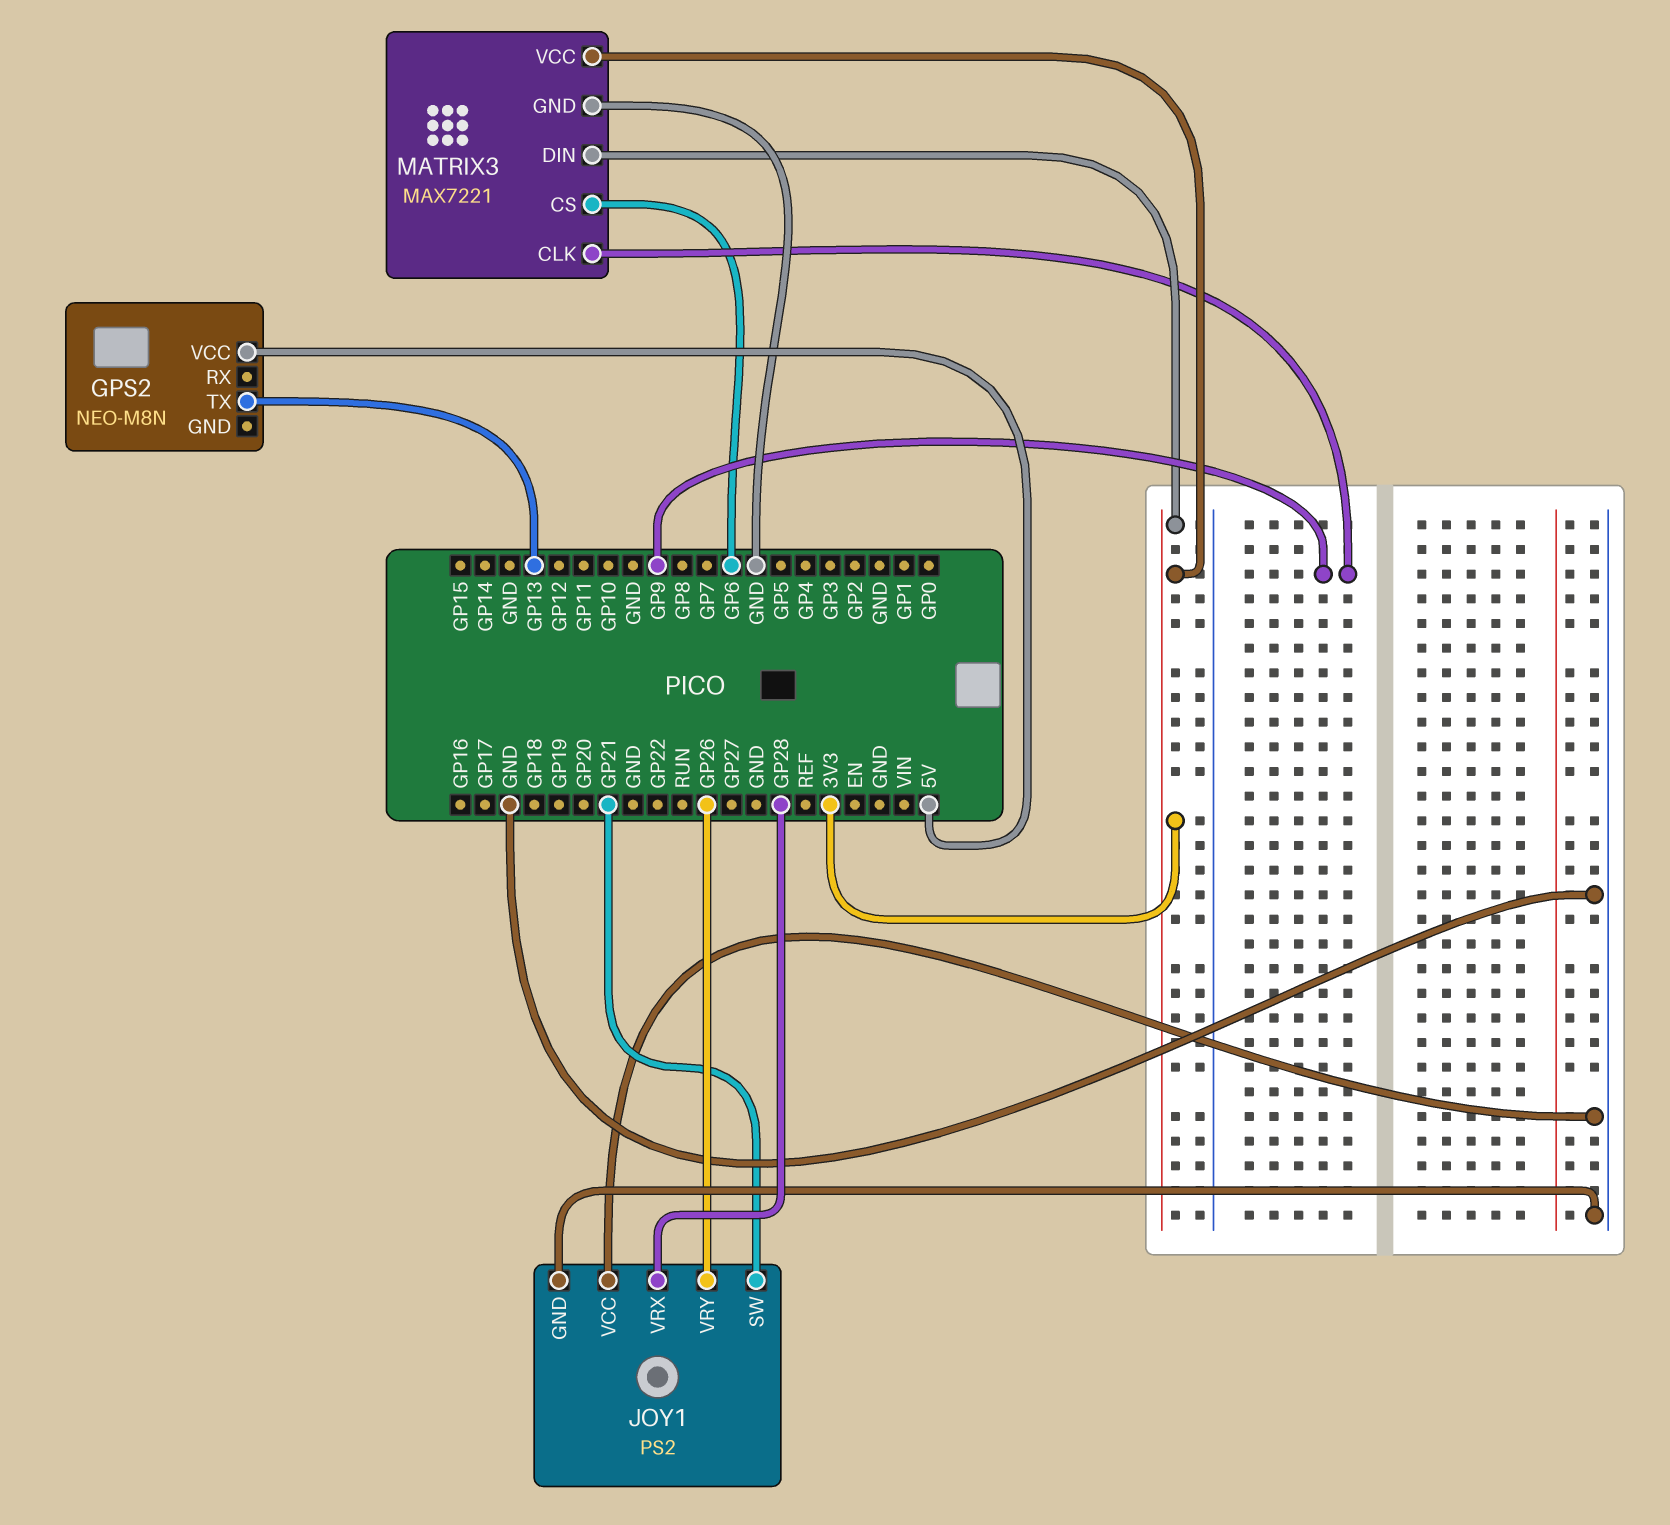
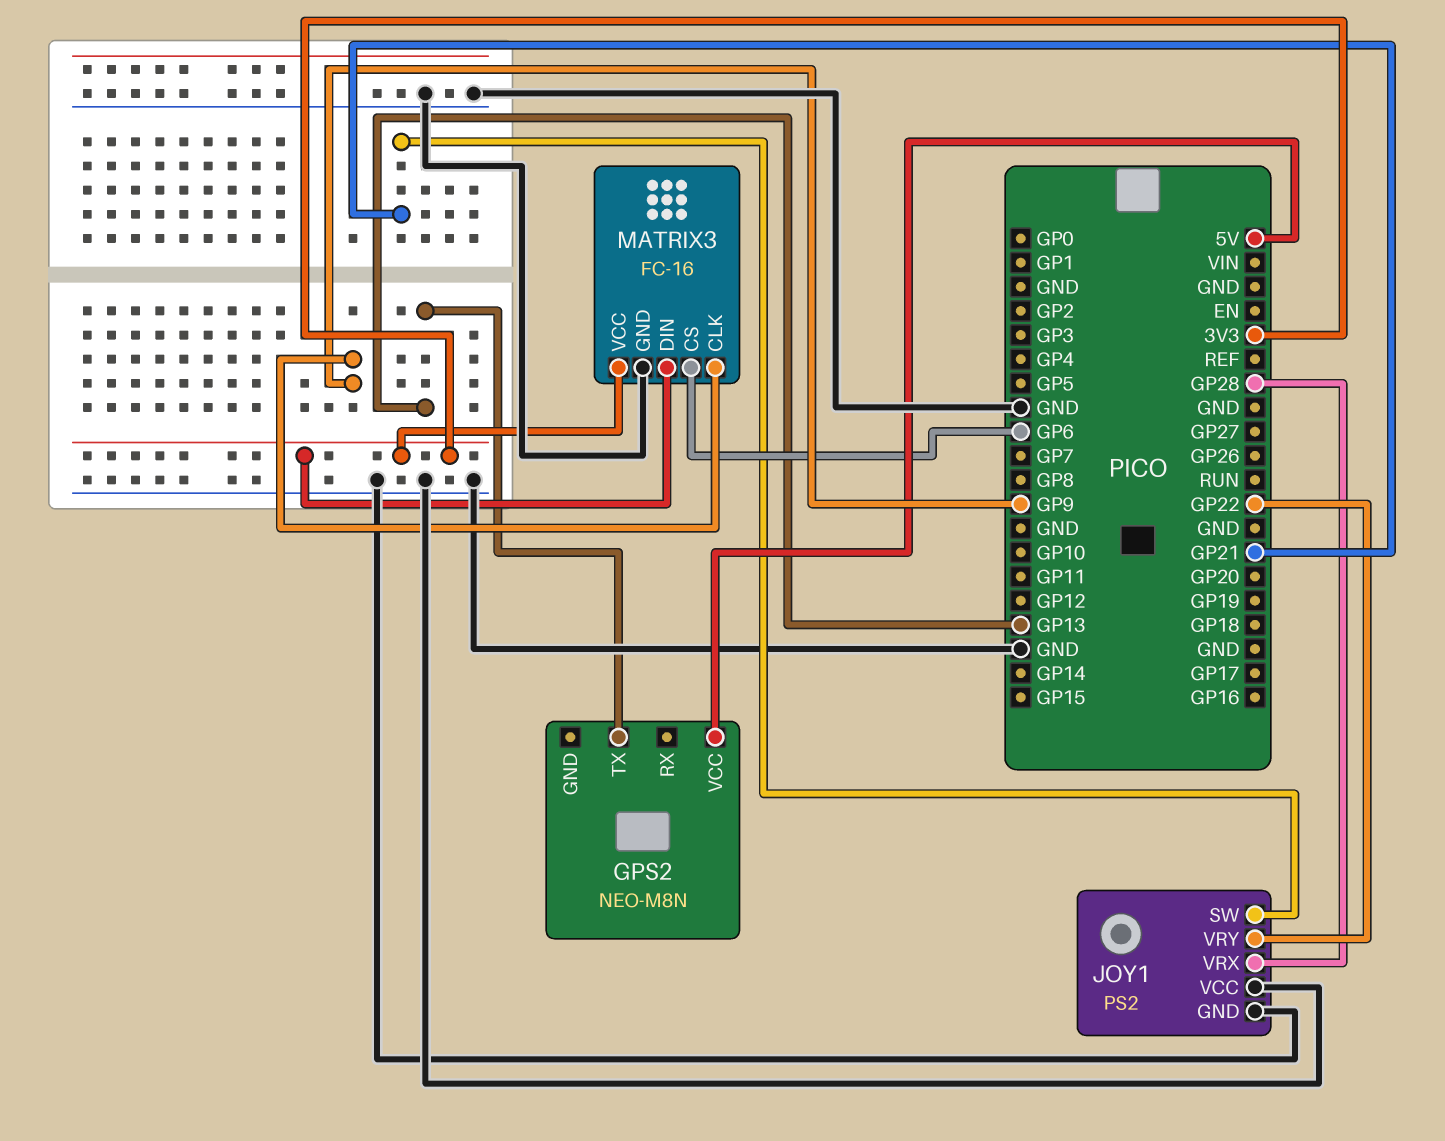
JOY1 pin VRY: GP26 -> GP22
MATRIX3: MAX7221 -> FC-16

